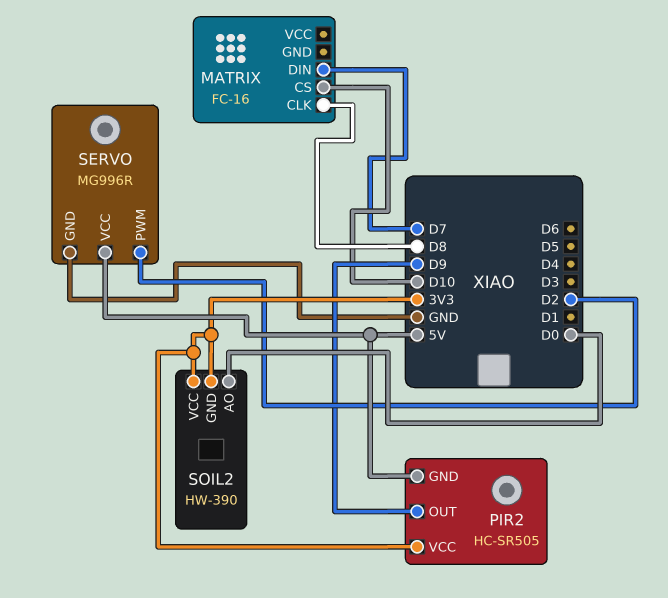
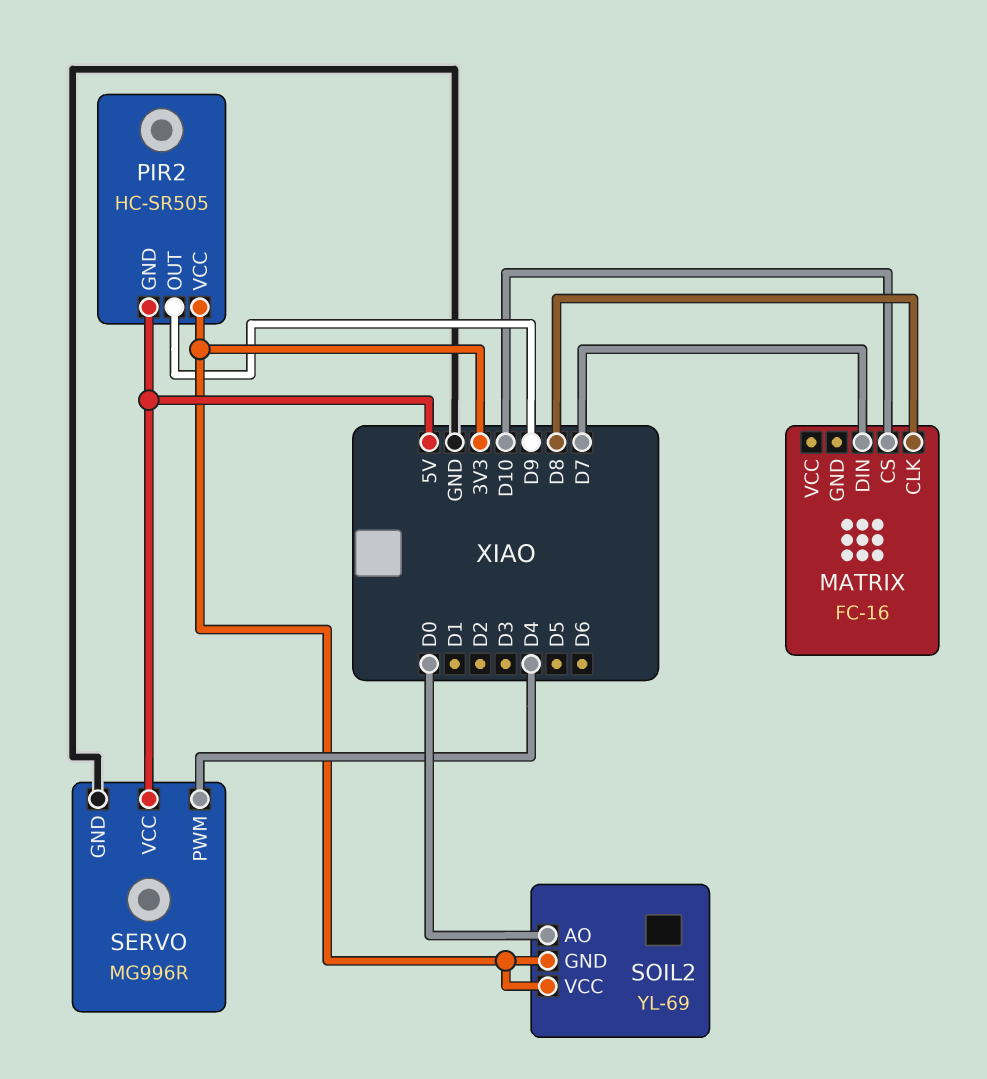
SERVO pin PWM: D2 -> D4
SOIL2: HW-390 -> YL-69

